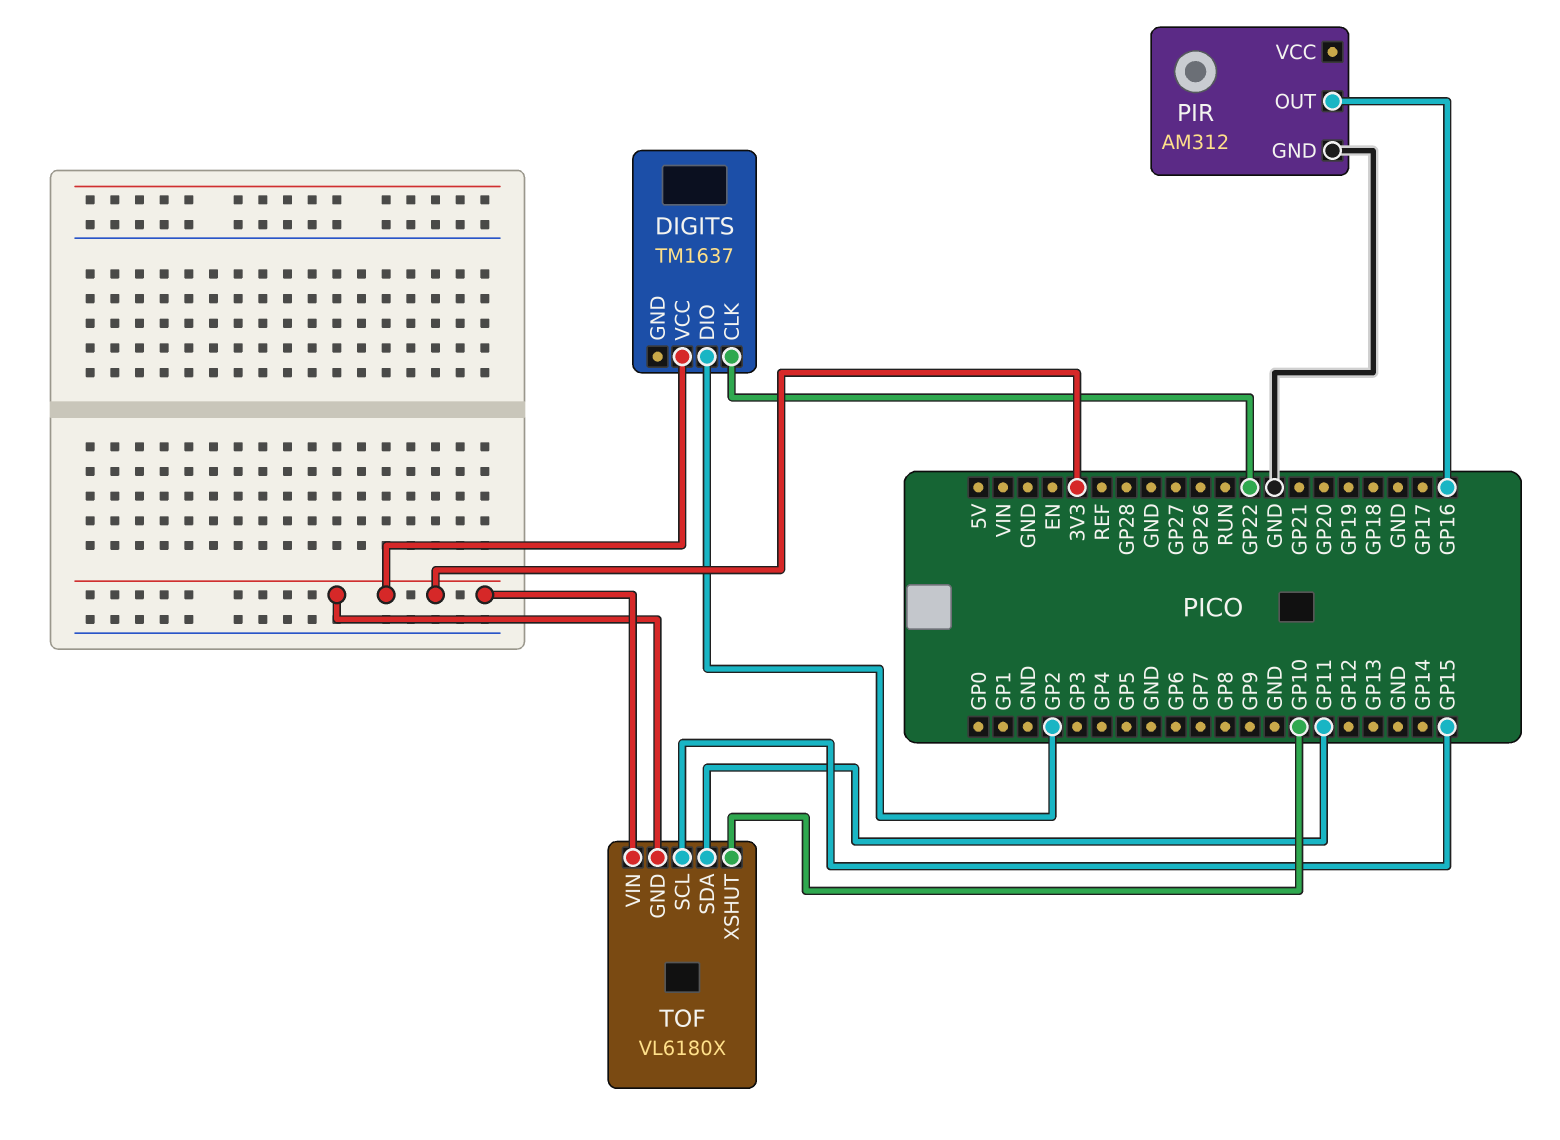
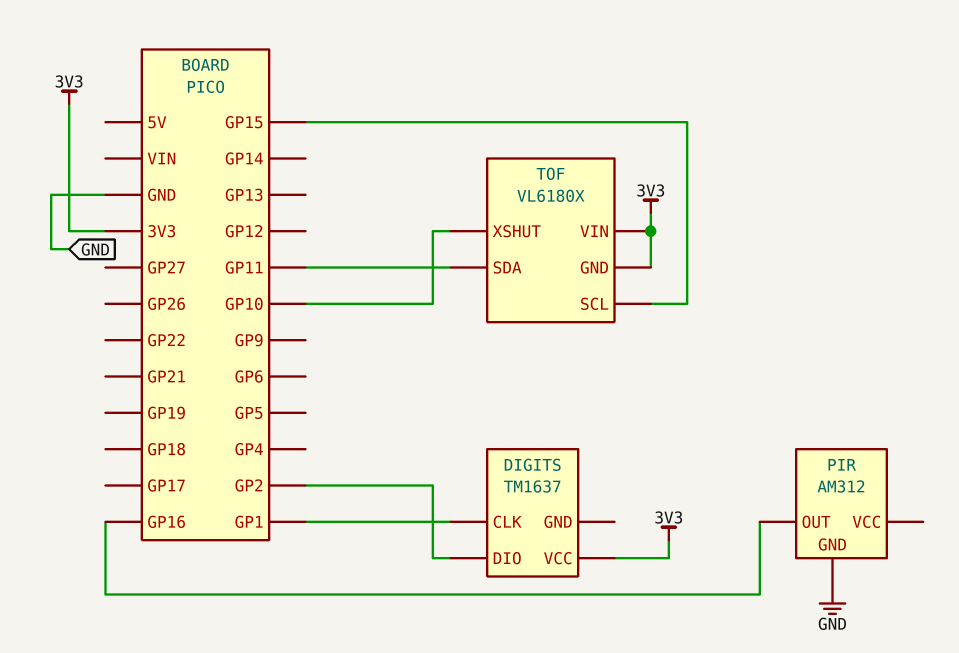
DIGITS pin CLK: GP22 -> GP1

